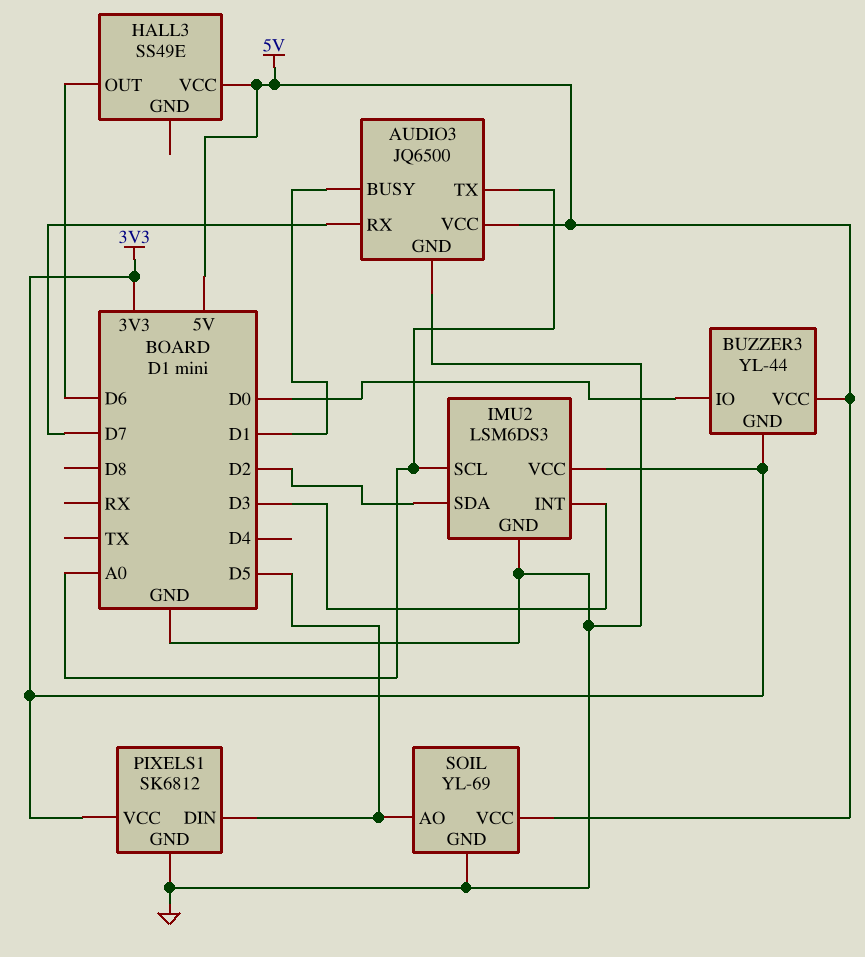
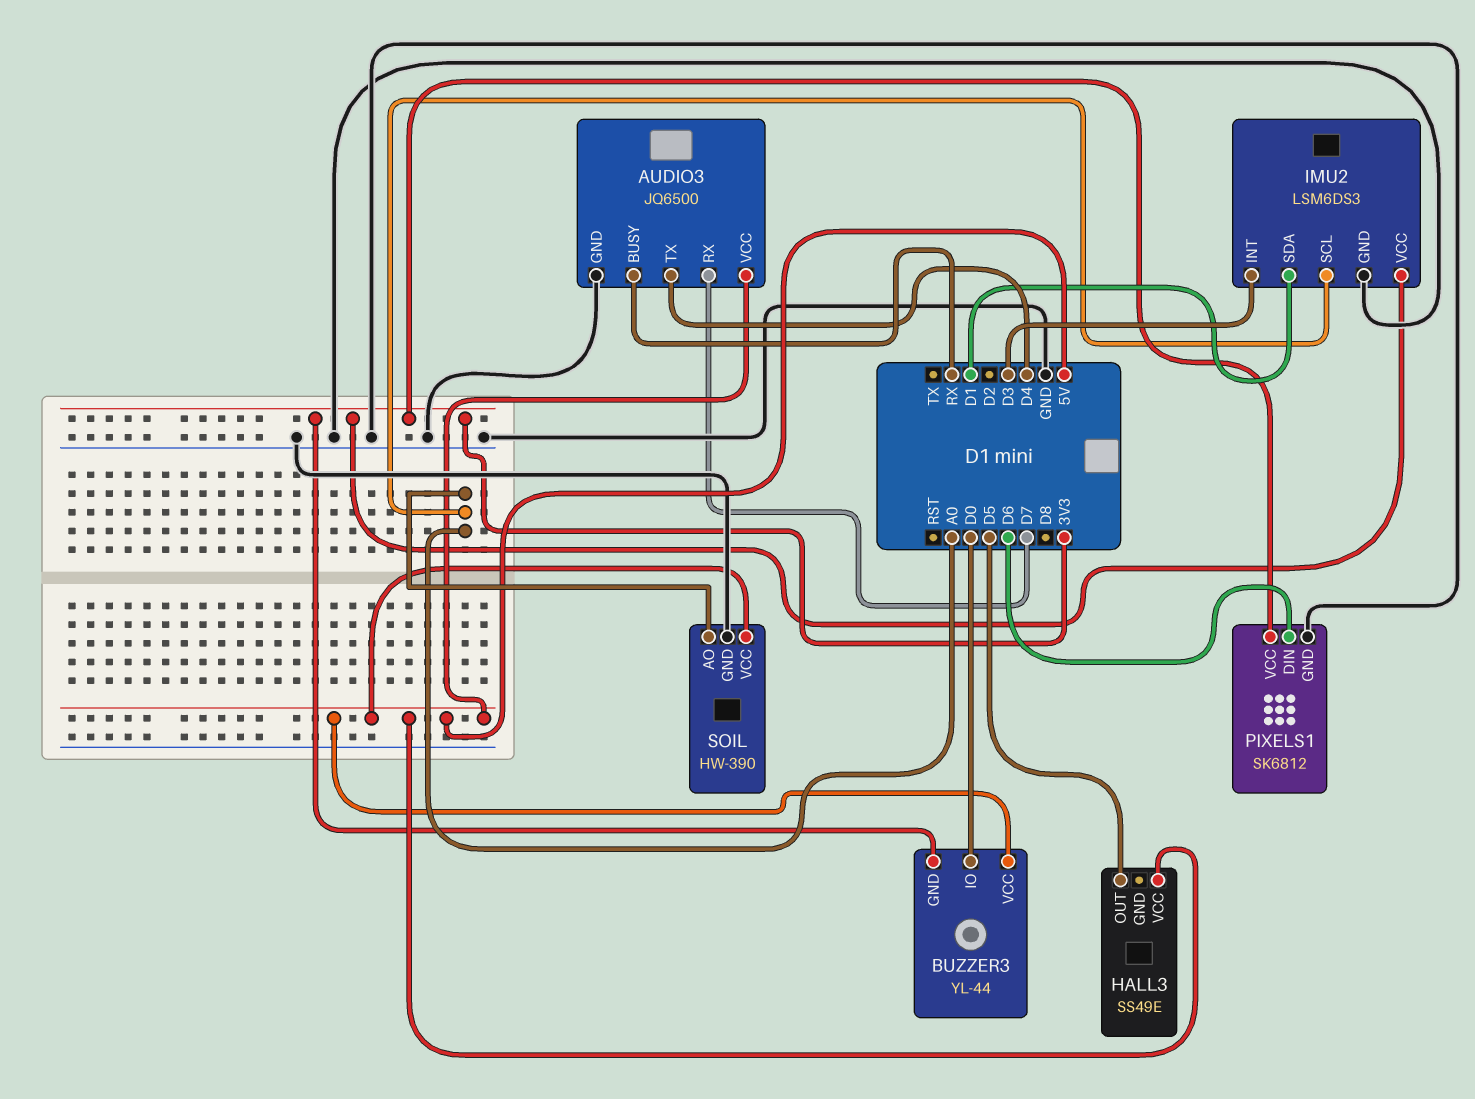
AUDIO3 pin BUSY: D1 -> RX
AUDIO3 pin TX: A0 -> D4
HALL3 pin OUT: D6 -> D5
IMU2 pin SDA: D2 -> D1
PIXELS1 pin DIN: D5 -> D6
SOIL: YL-69 -> HW-390
SOIL pin AO: D5 -> A0

